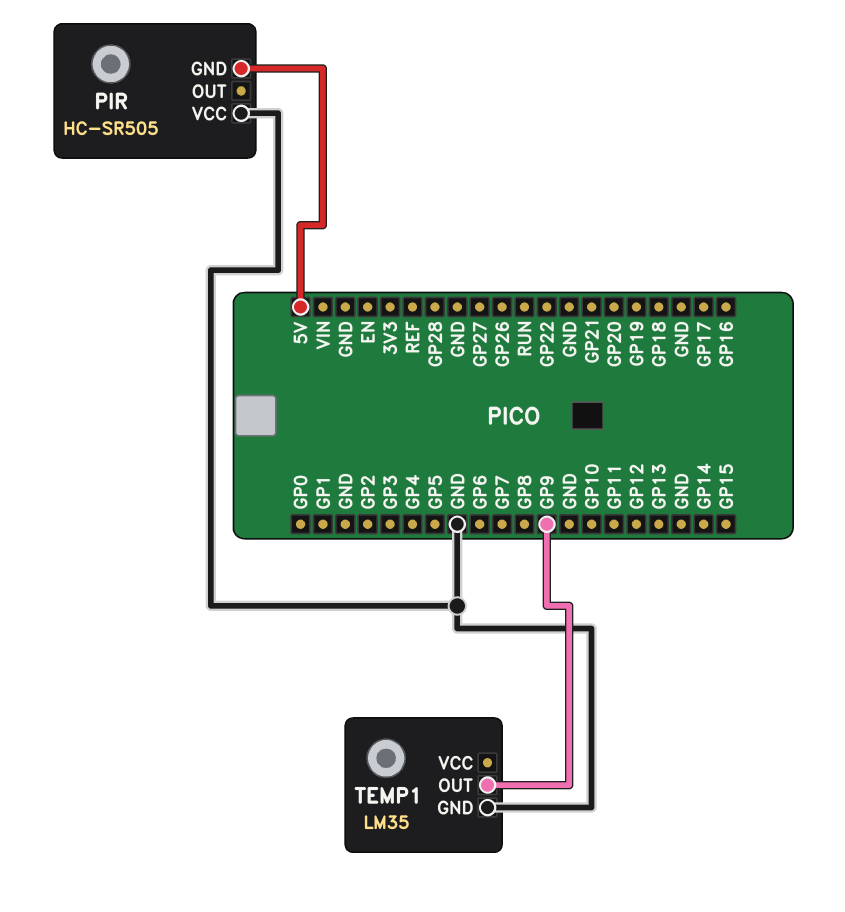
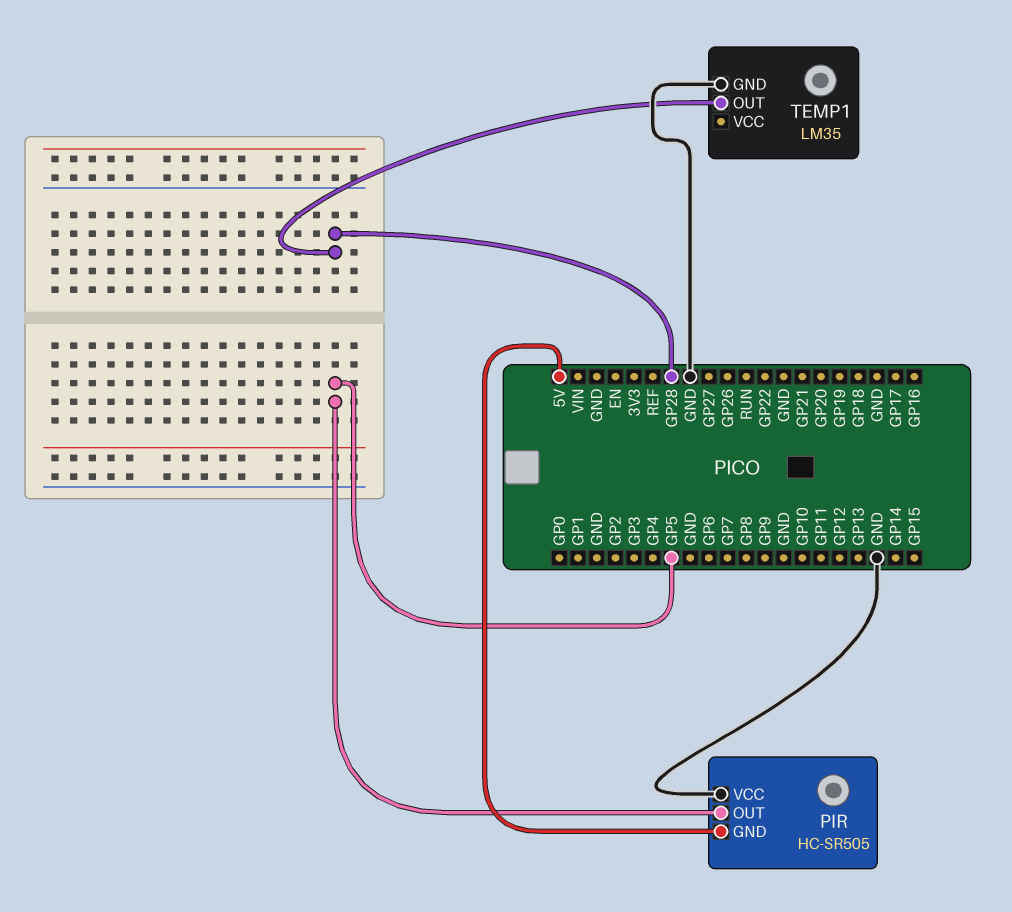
PIR pin OUT: none -> GP5
TEMP1 pin OUT: GP9 -> GP28

